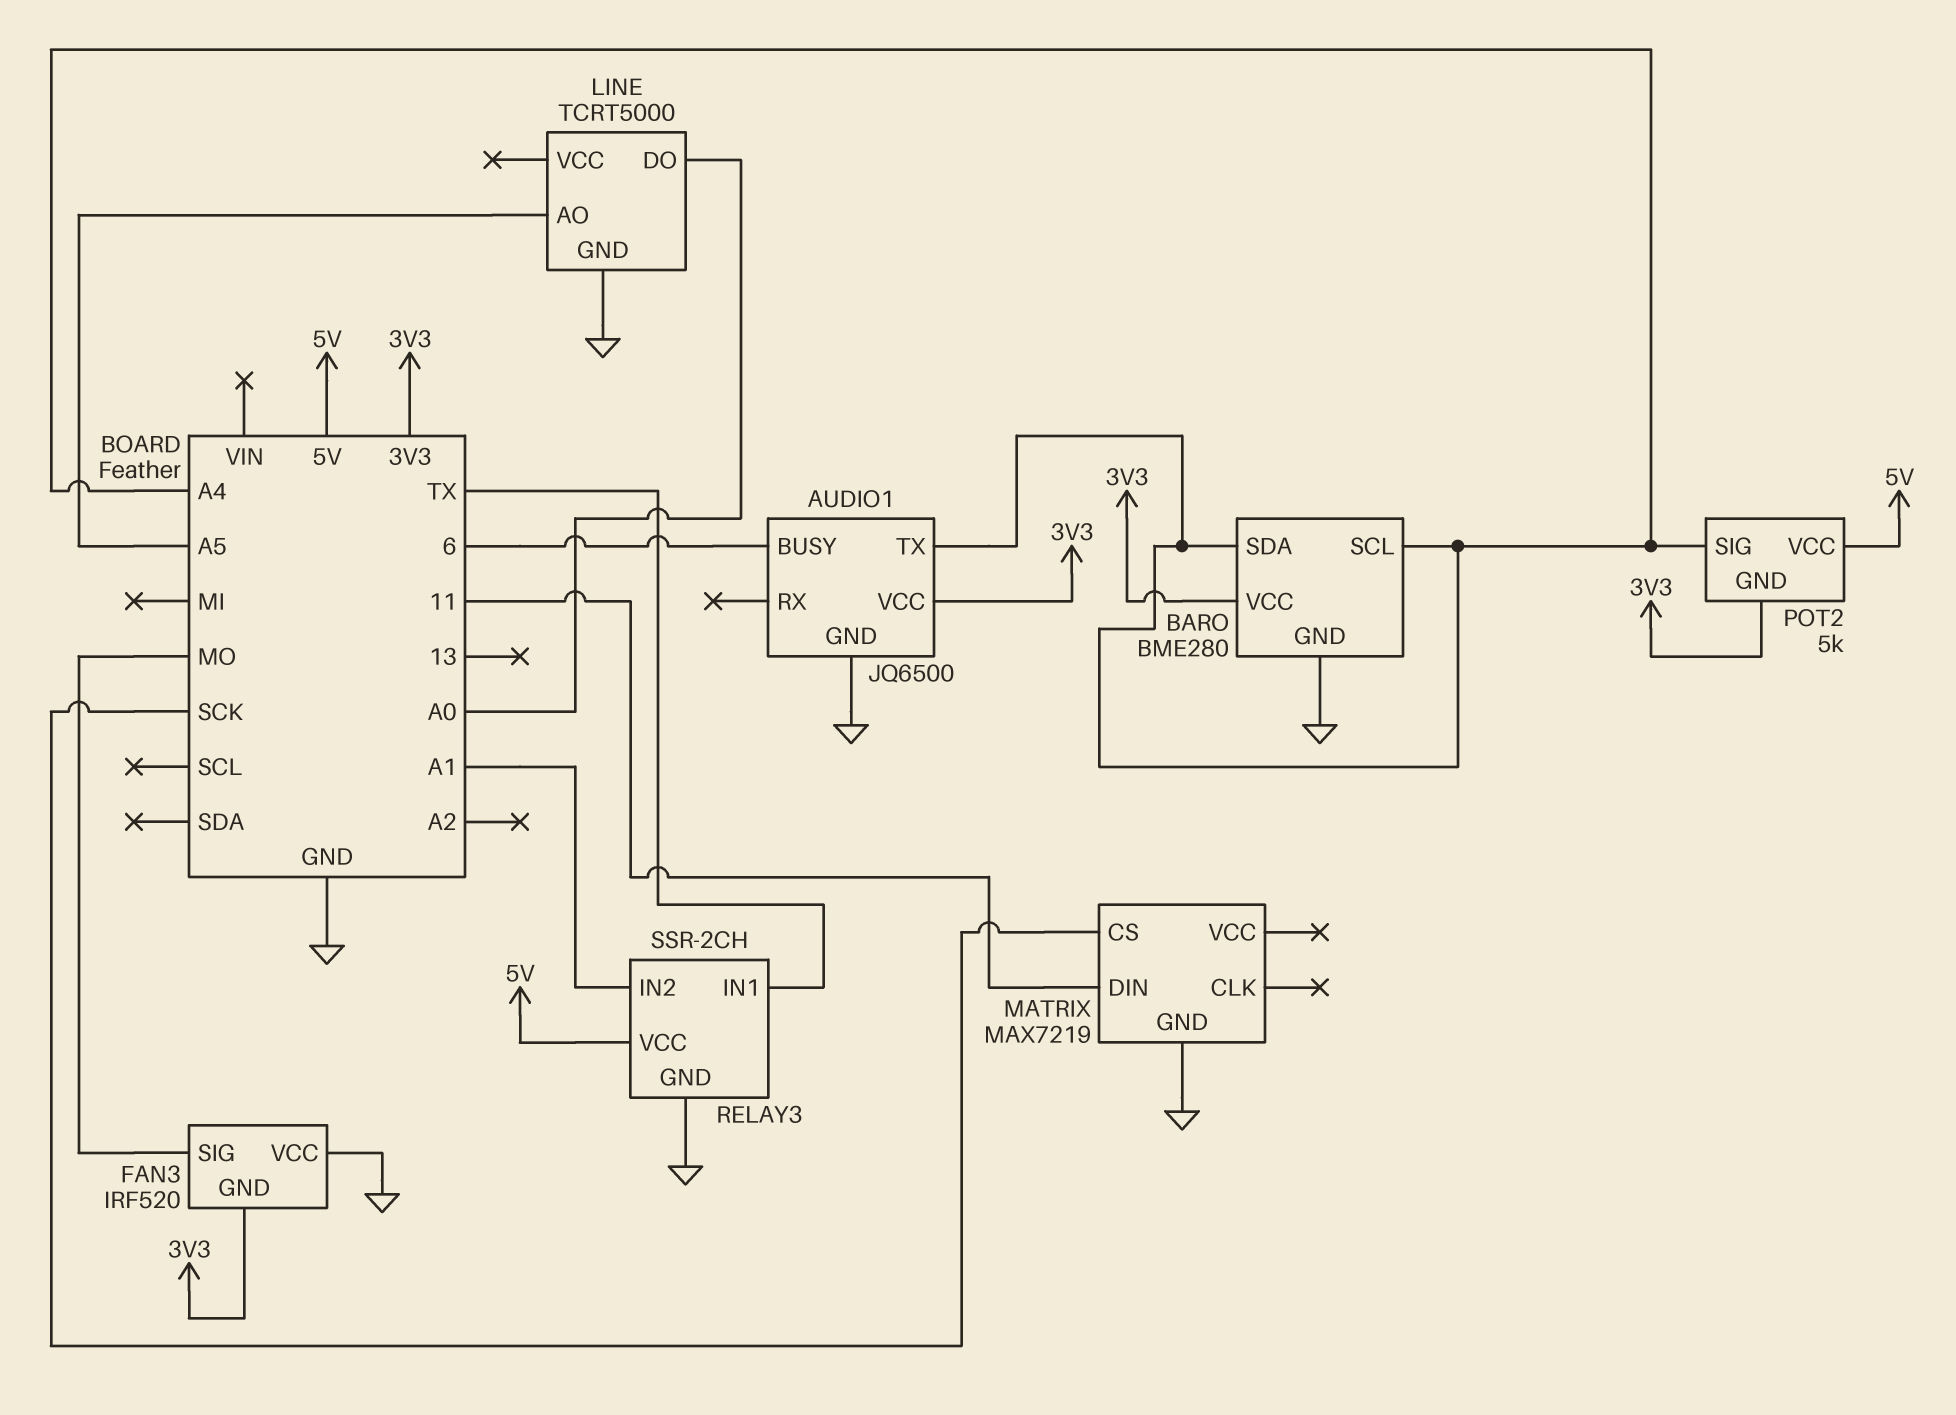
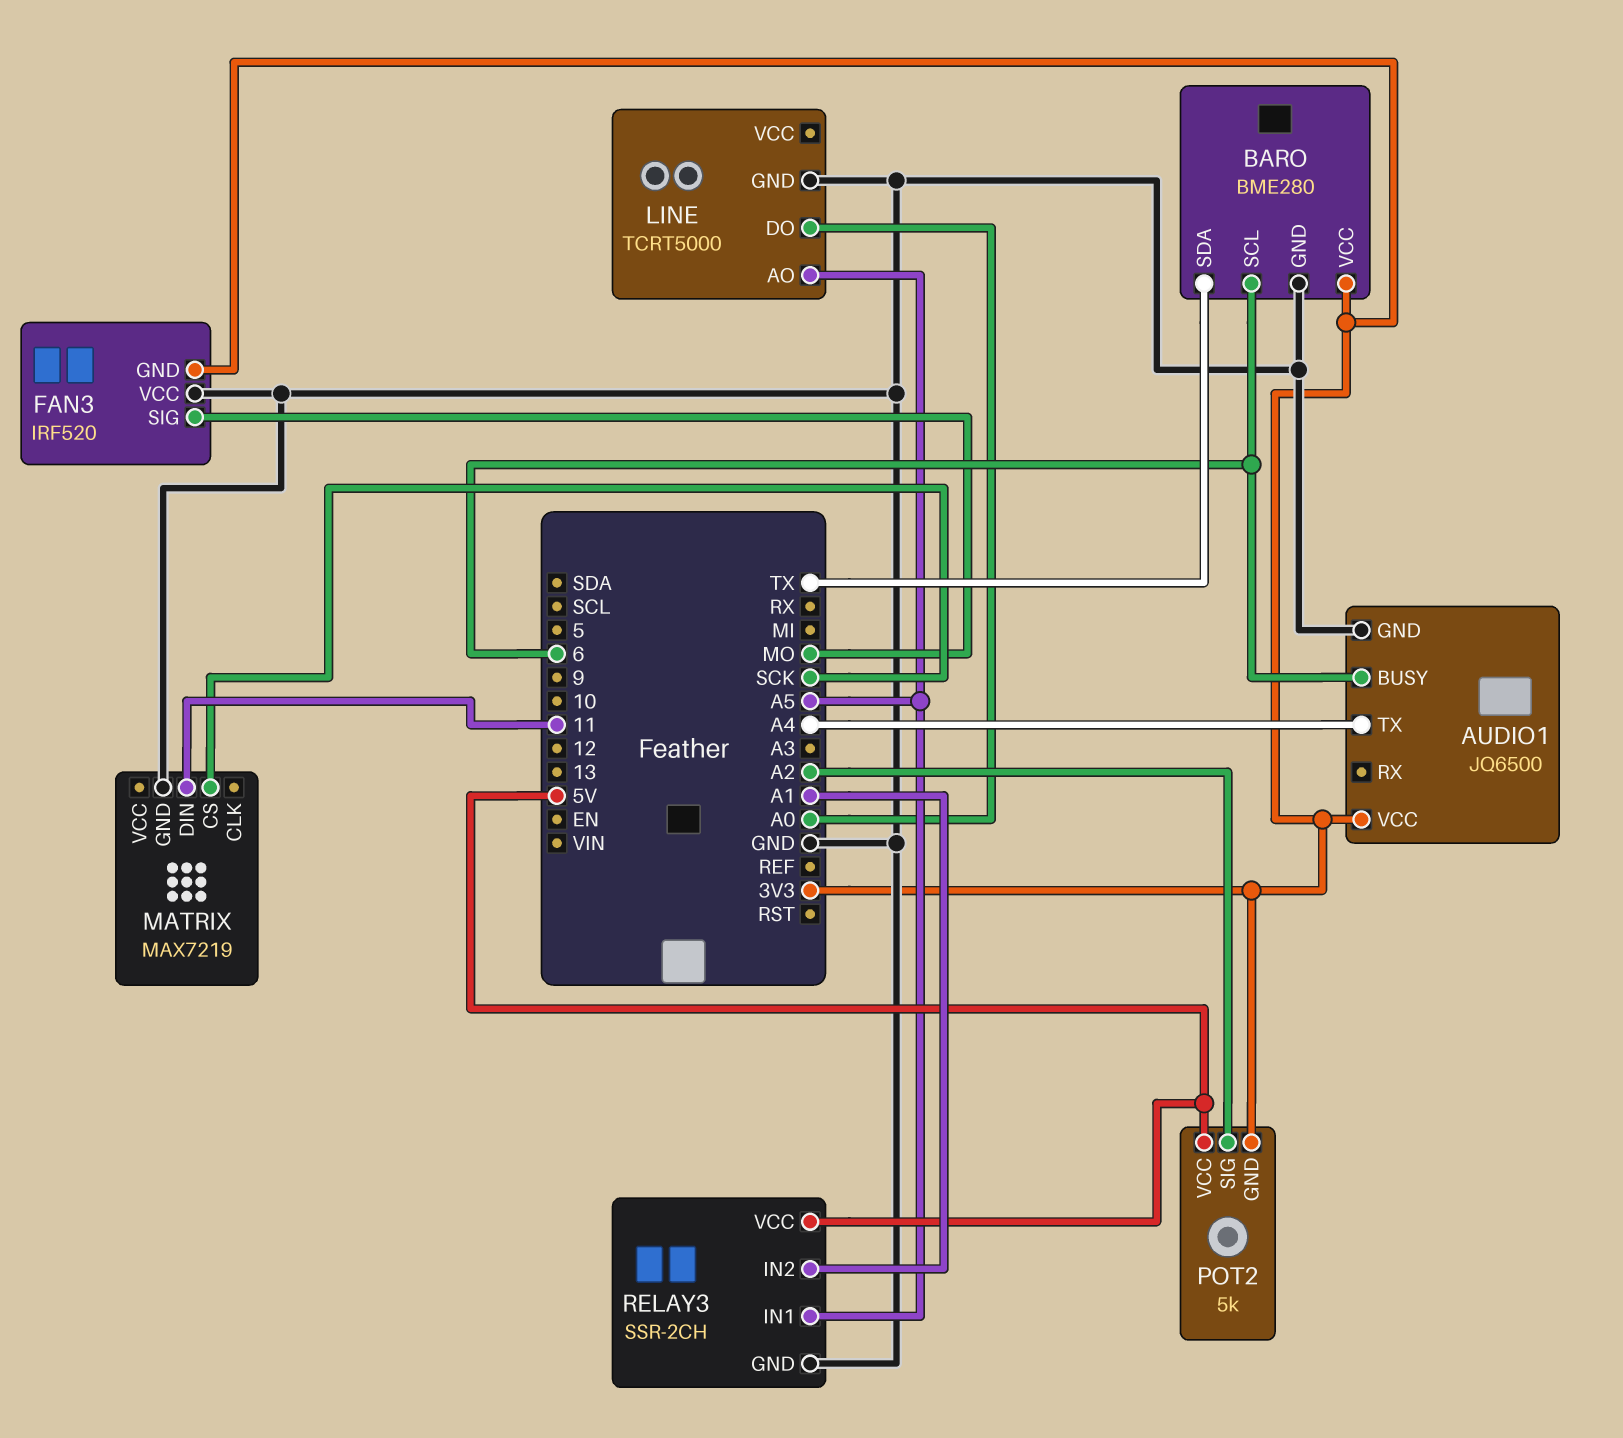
BARO pin SCL: A4 -> 6
BARO pin SDA: A4 -> TX
POT2 pin SIG: A4 -> A2
RELAY3 pin IN1: TX -> A5

